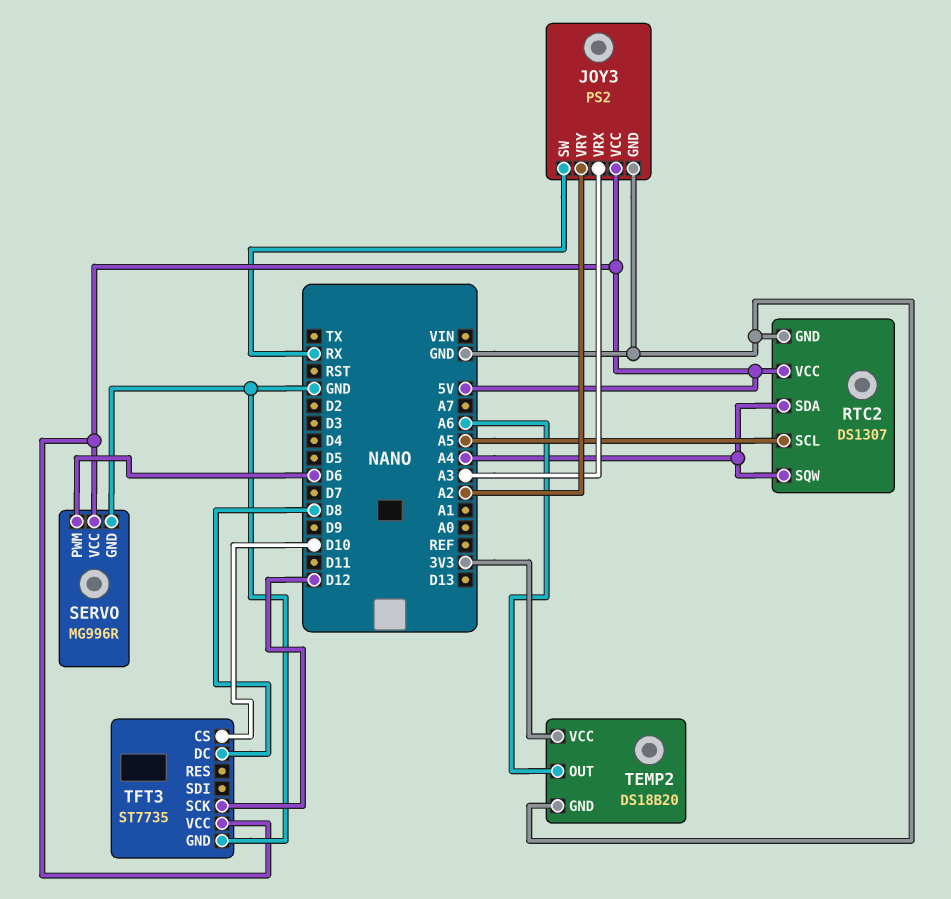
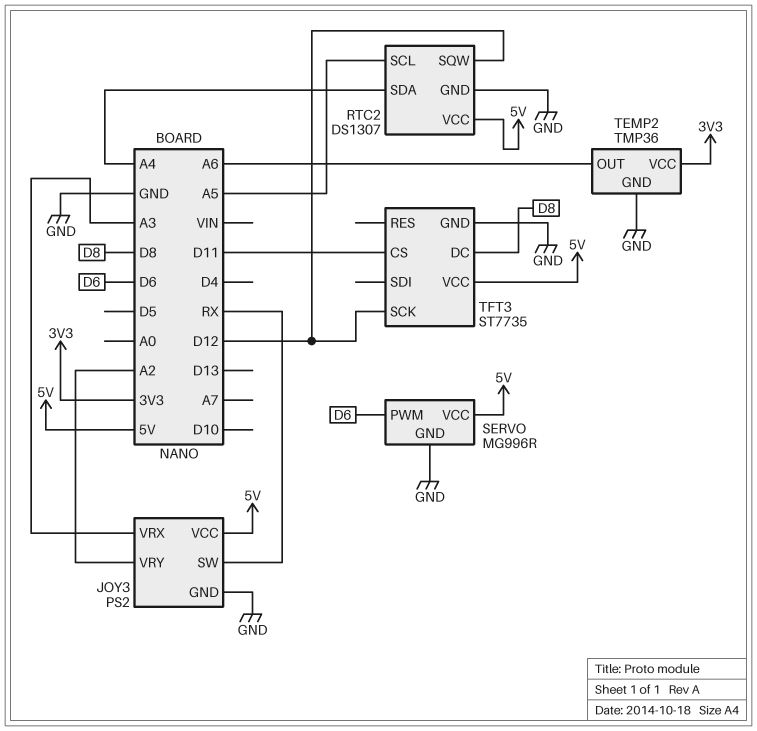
RTC2 pin SQW: A4 -> D12
TEMP2: DS18B20 -> TMP36
TFT3 pin CS: D10 -> D11

